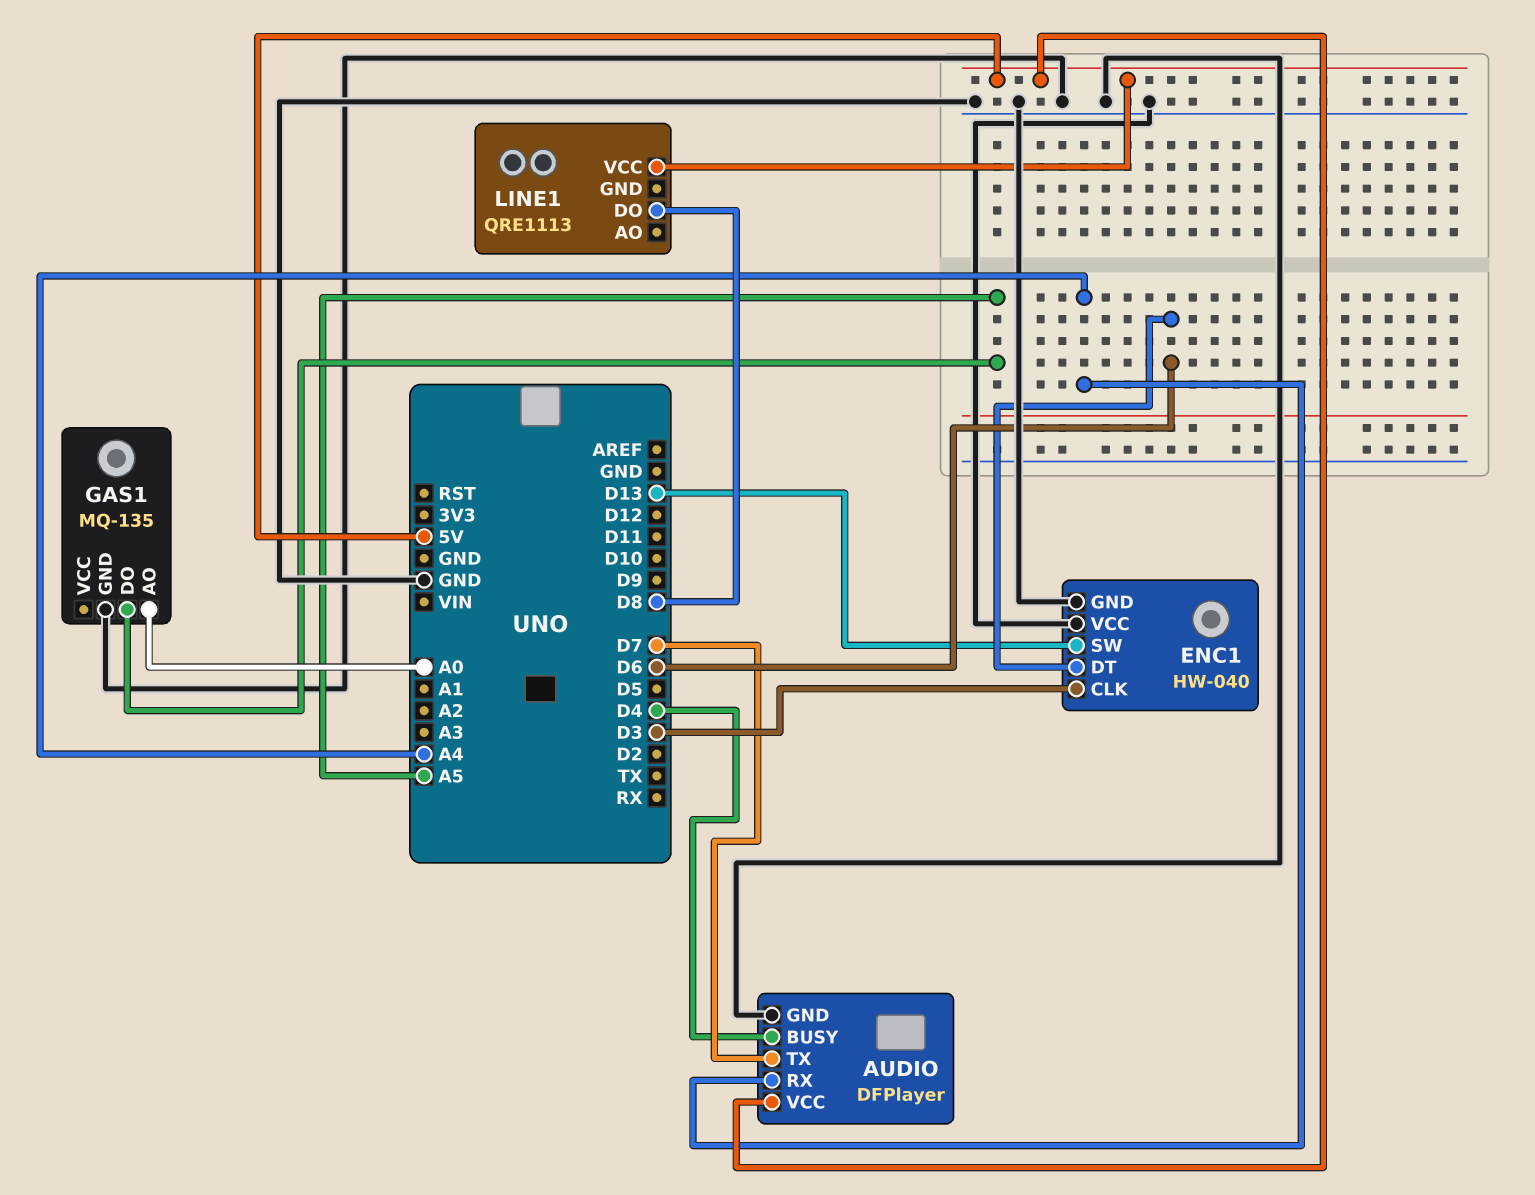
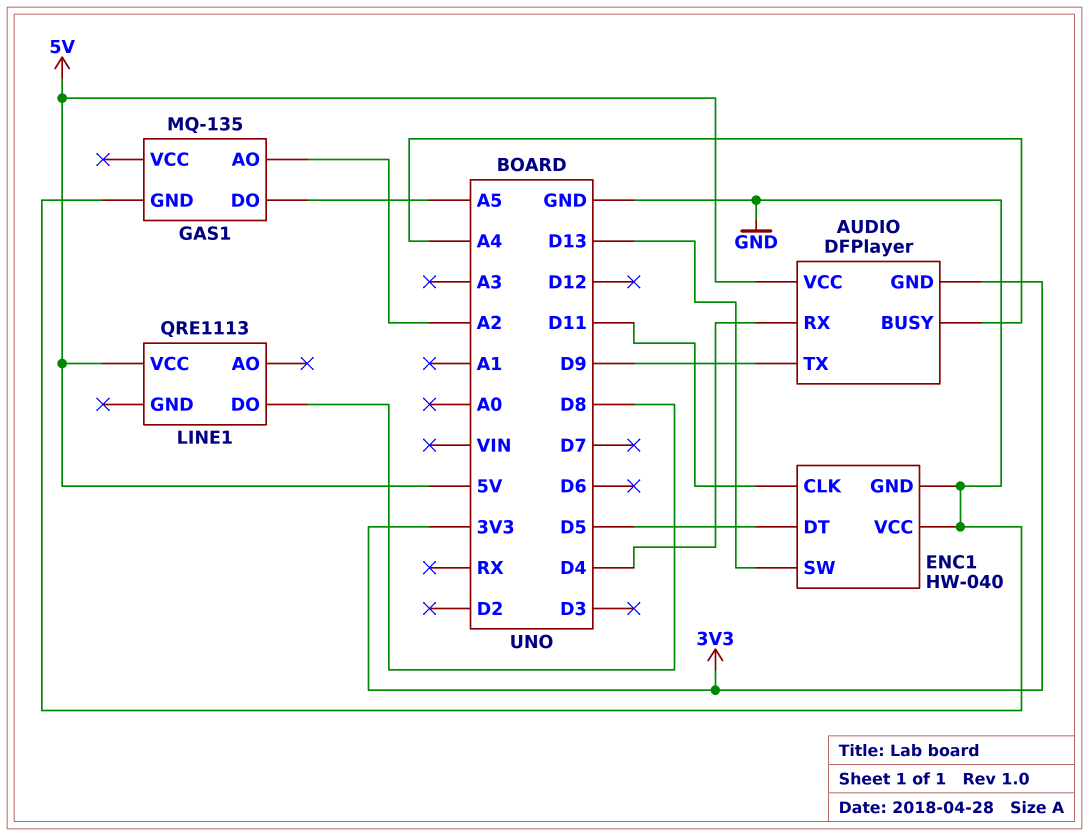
AUDIO pin BUSY: D4 -> A4
AUDIO pin GND: GND -> 3V3
AUDIO pin RX: A4 -> D4
AUDIO pin TX: D7 -> D9
ENC1 pin CLK: D3 -> D11
ENC1 pin DT: D6 -> D5
GAS1 pin AO: A0 -> A2

